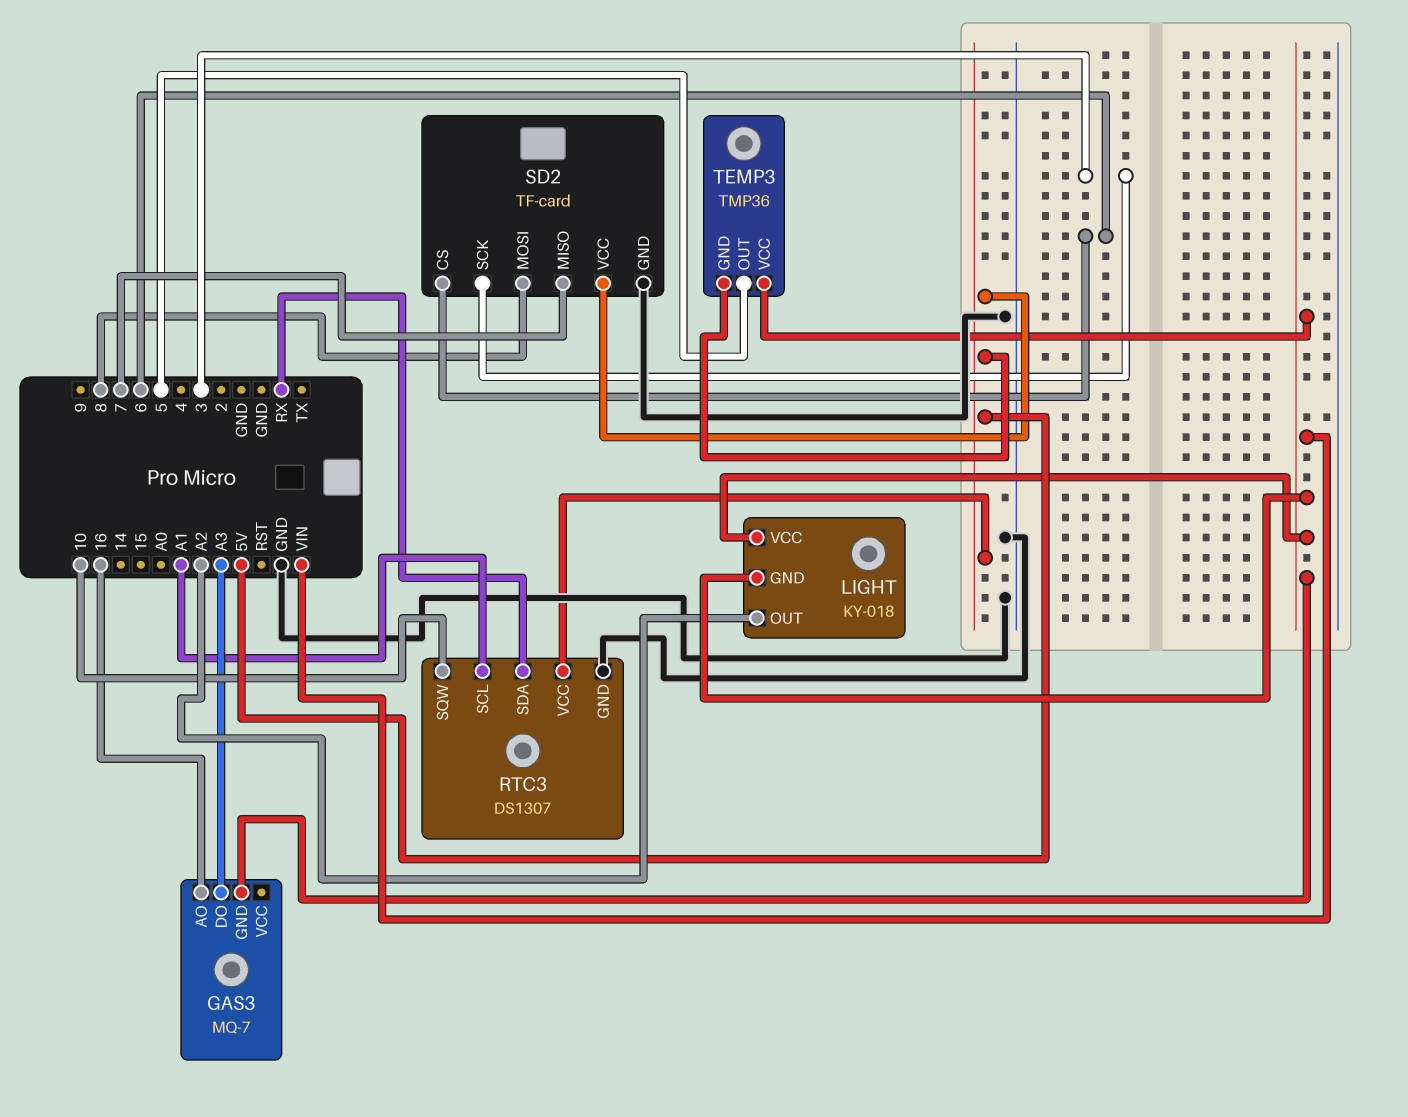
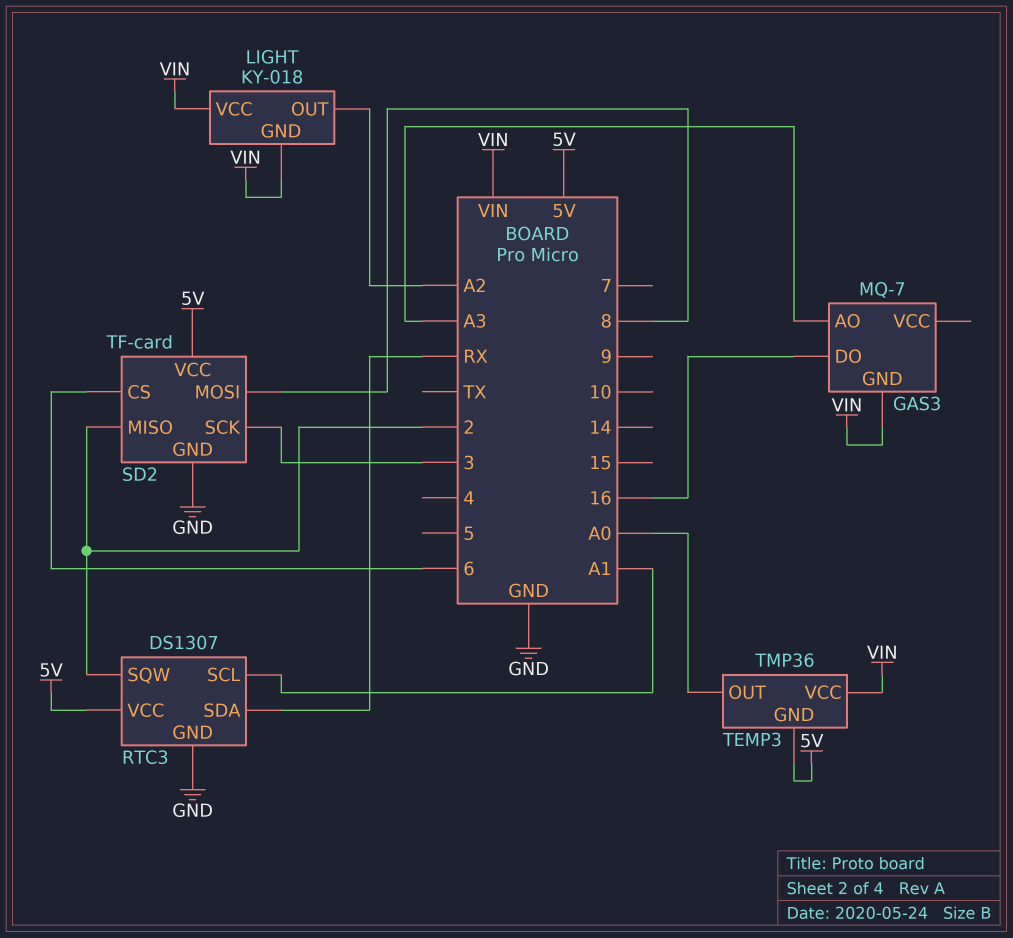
GAS3 pin AO: 16 -> A3
GAS3 pin DO: A3 -> 16
RTC3 pin SQW: 10 -> 2
SD2 pin MISO: 7 -> 2
TEMP3 pin OUT: 5 -> A0

